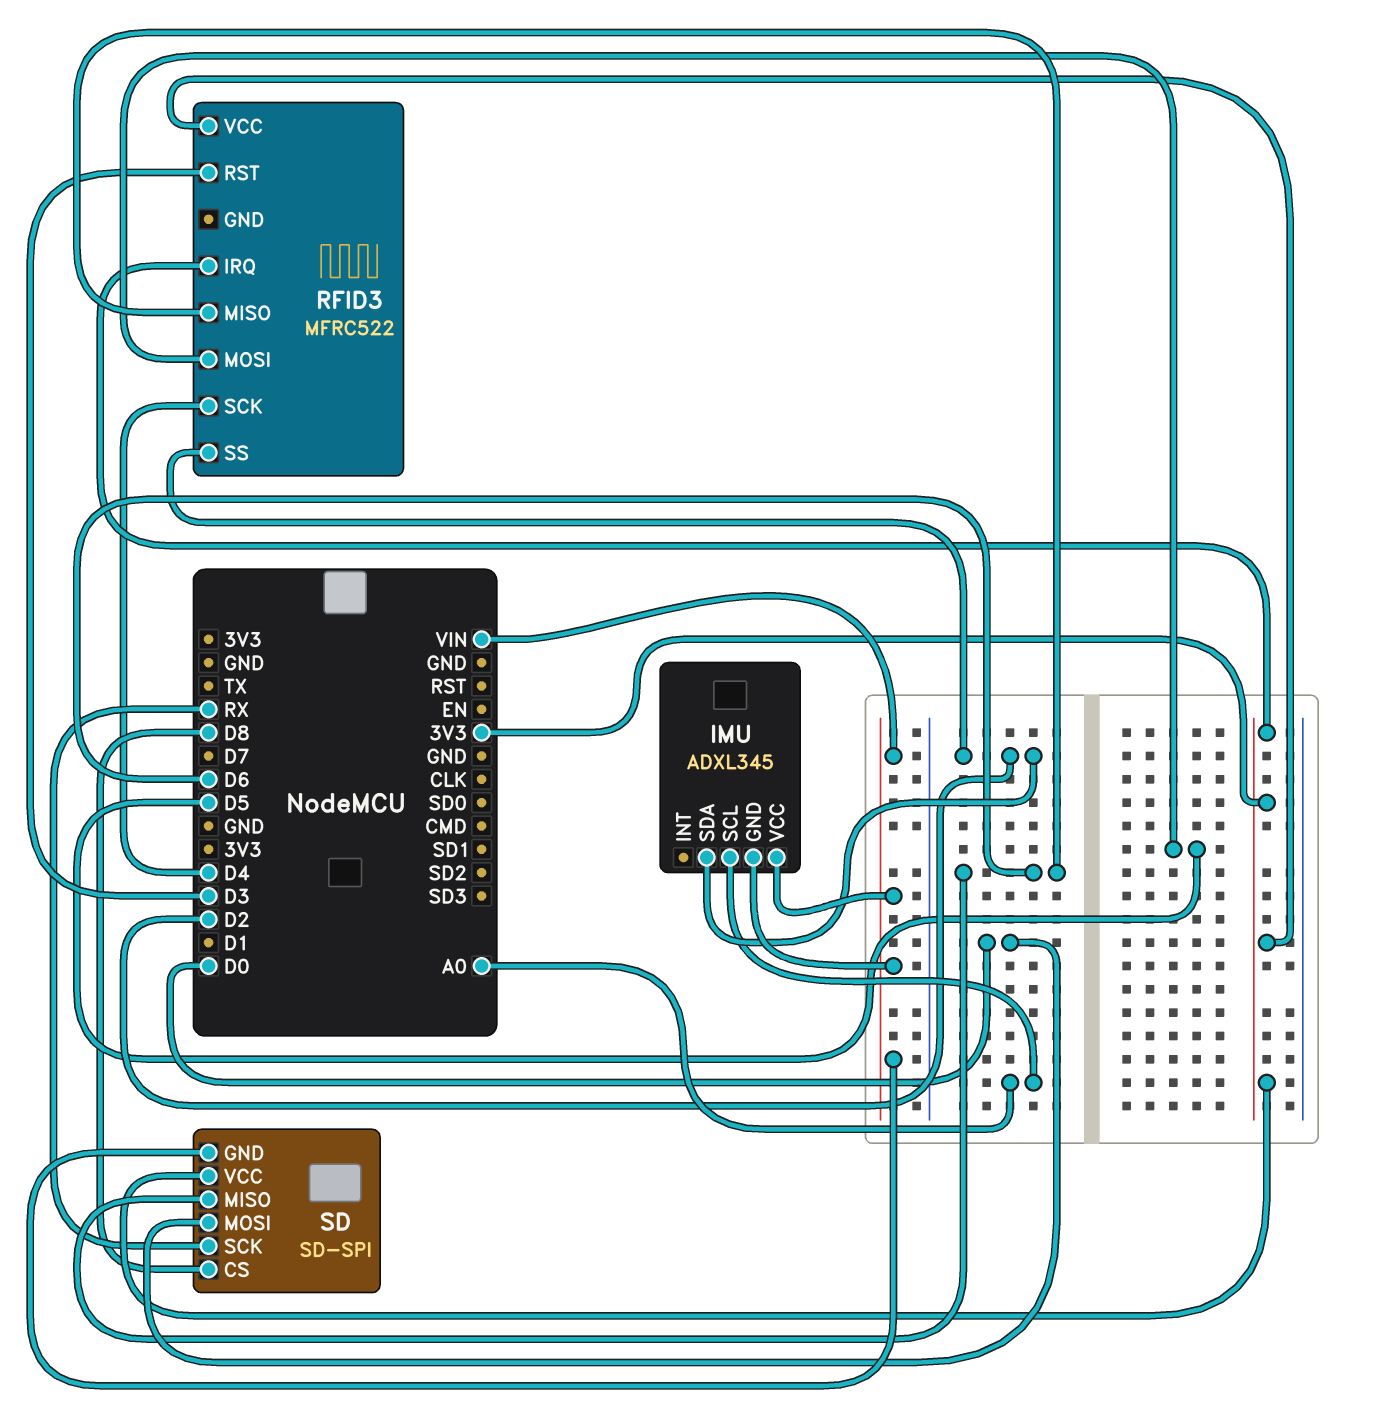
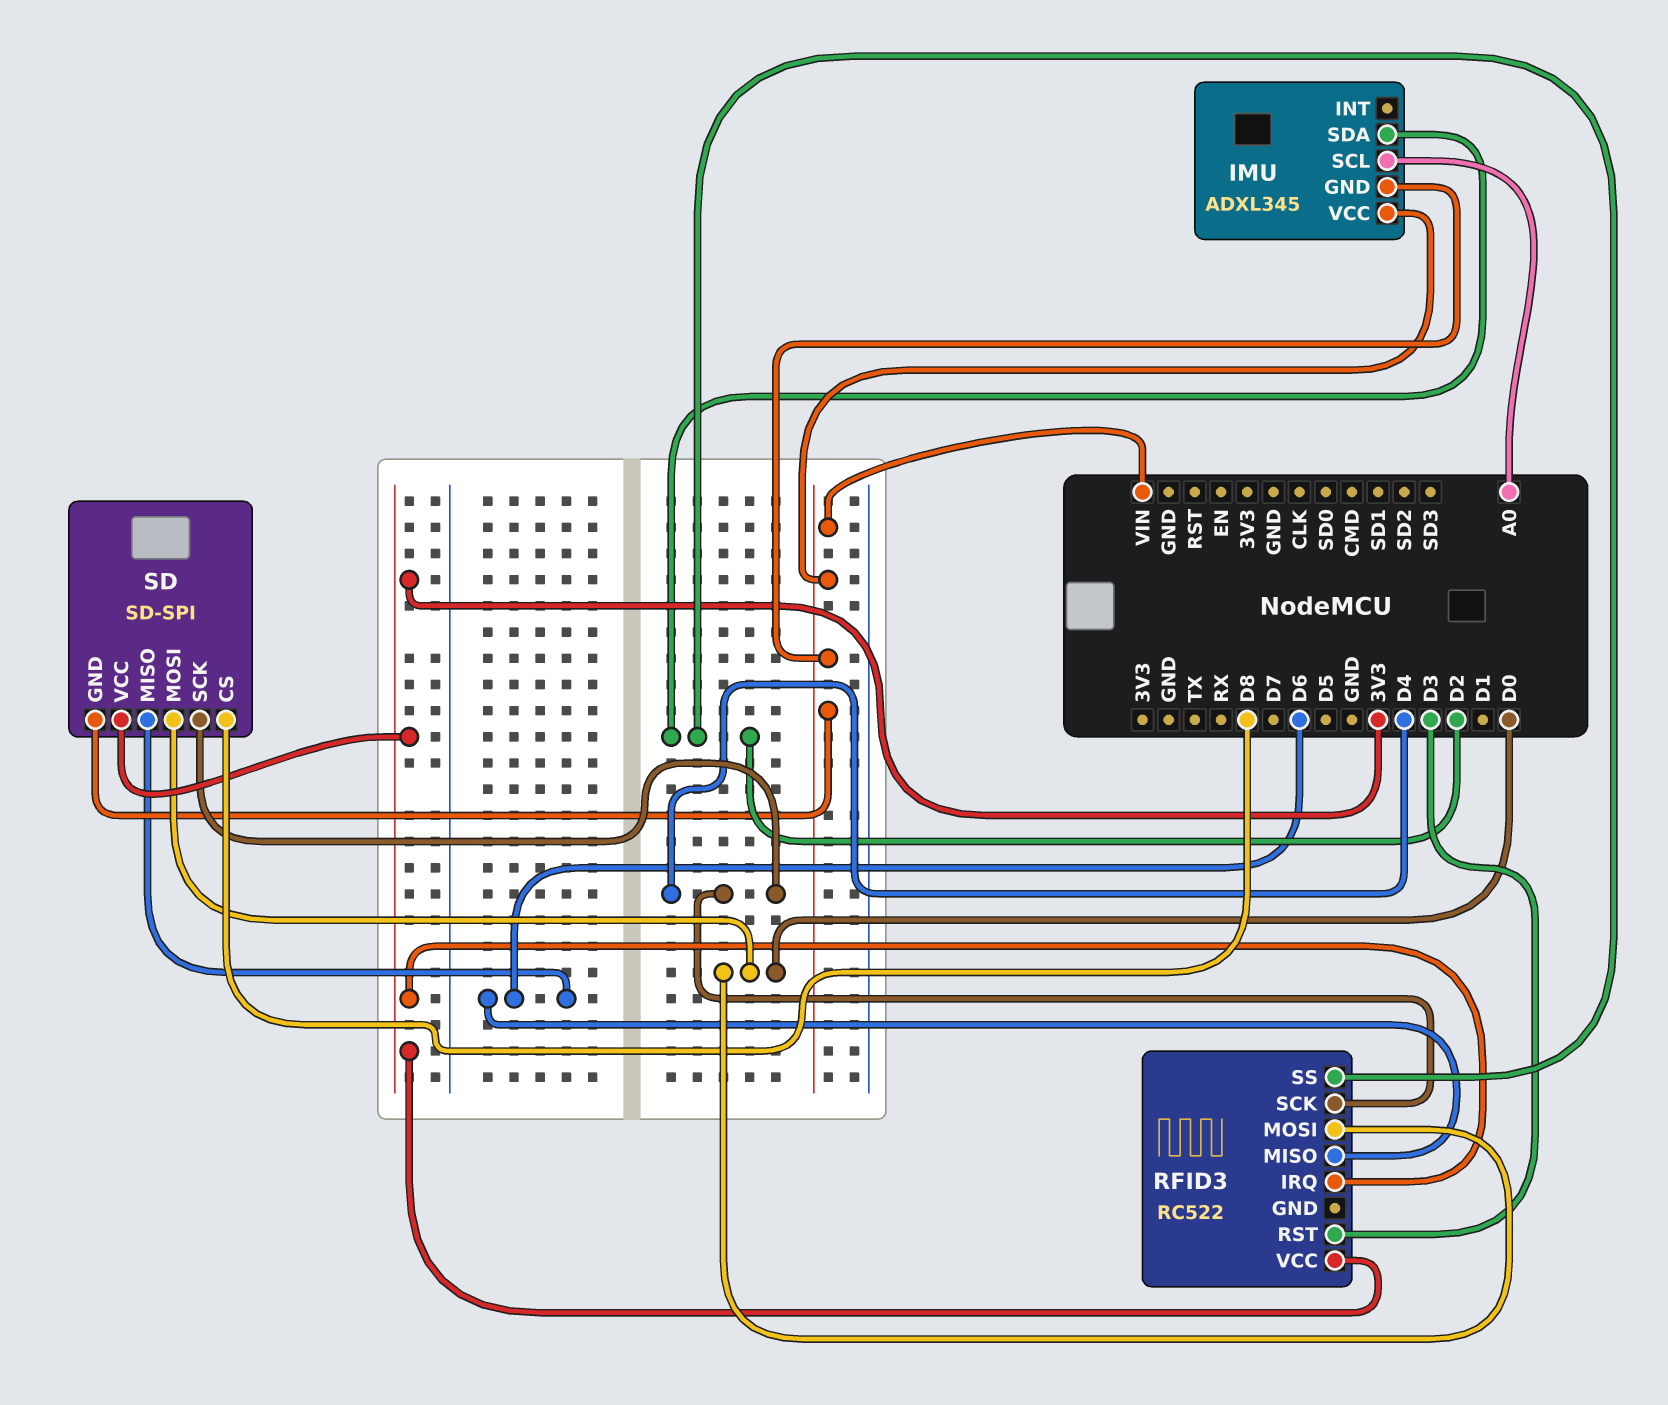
RFID3: MFRC522 -> RC522
RFID3 pin MOSI: D5 -> D0
SD pin SCK: RX -> D4

